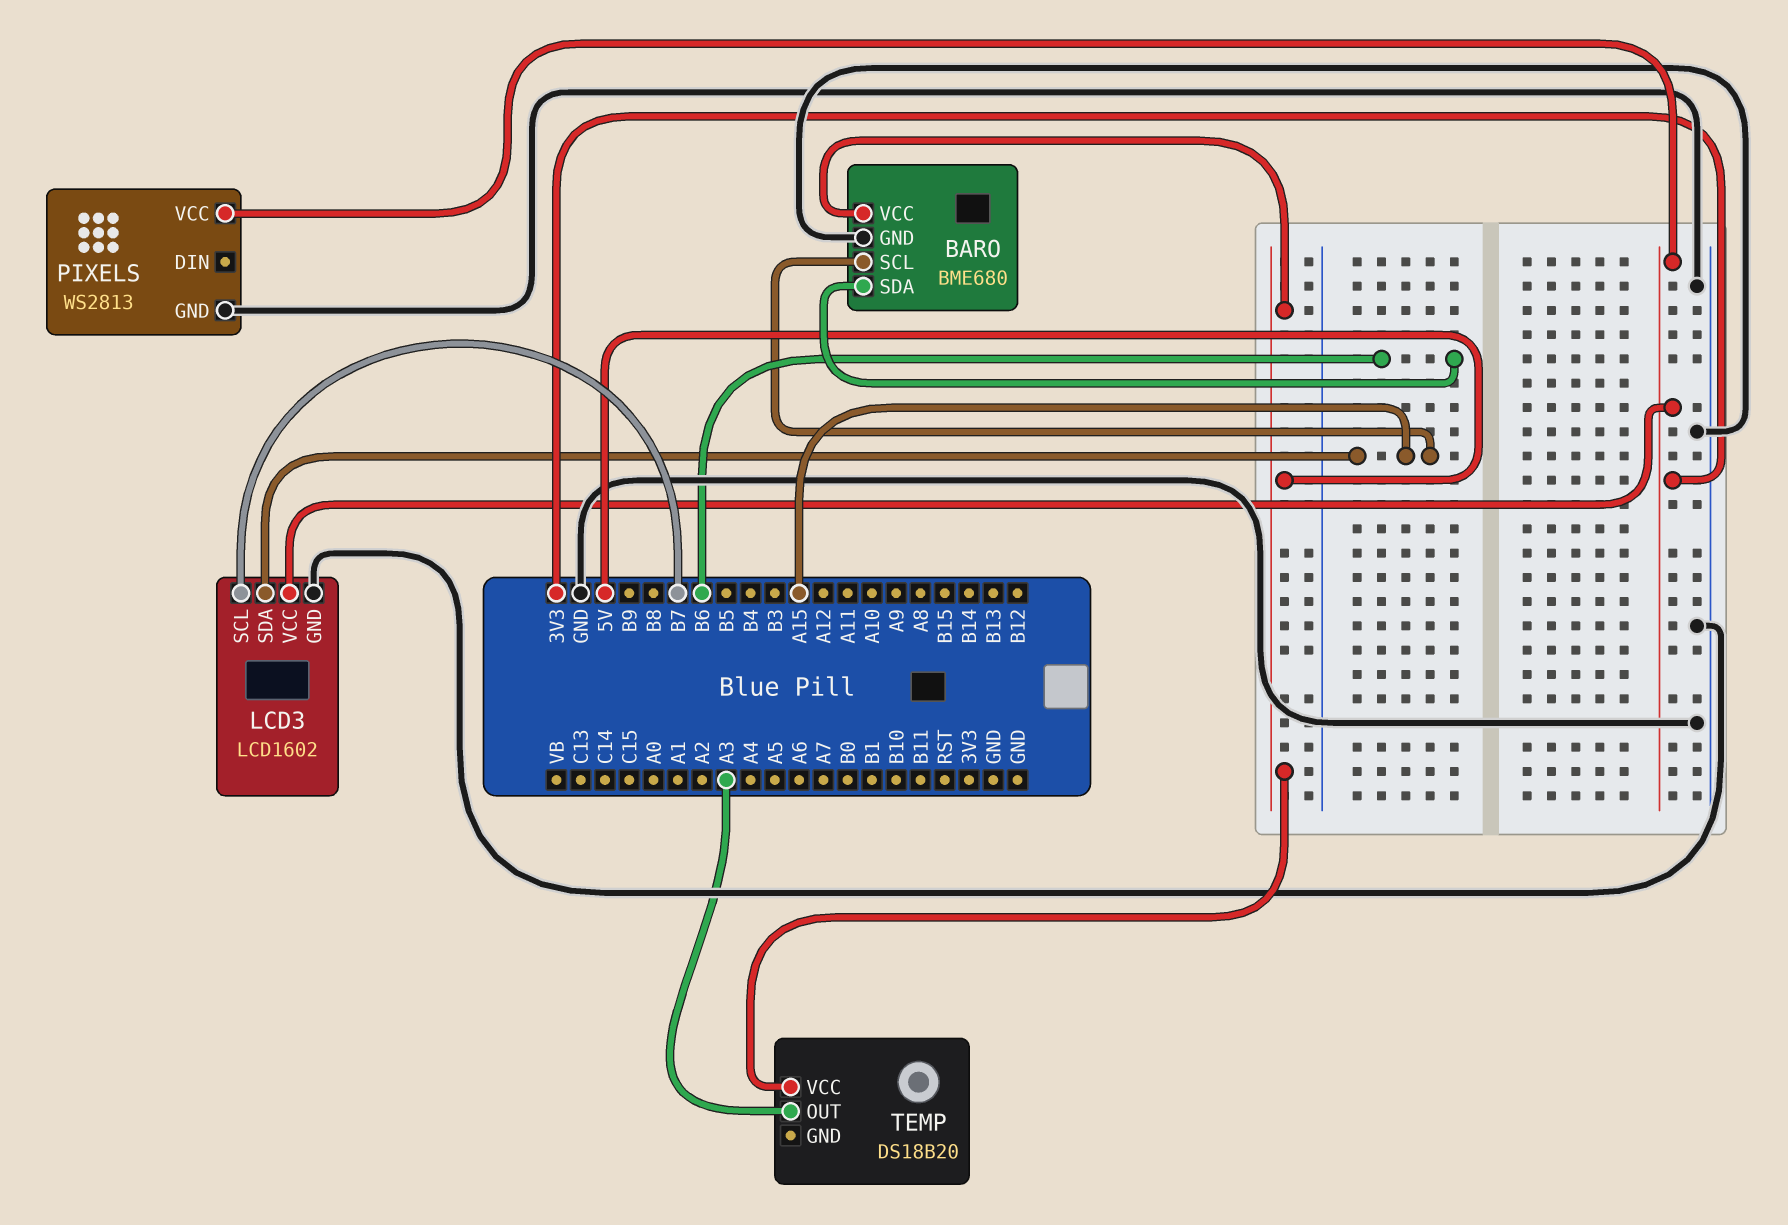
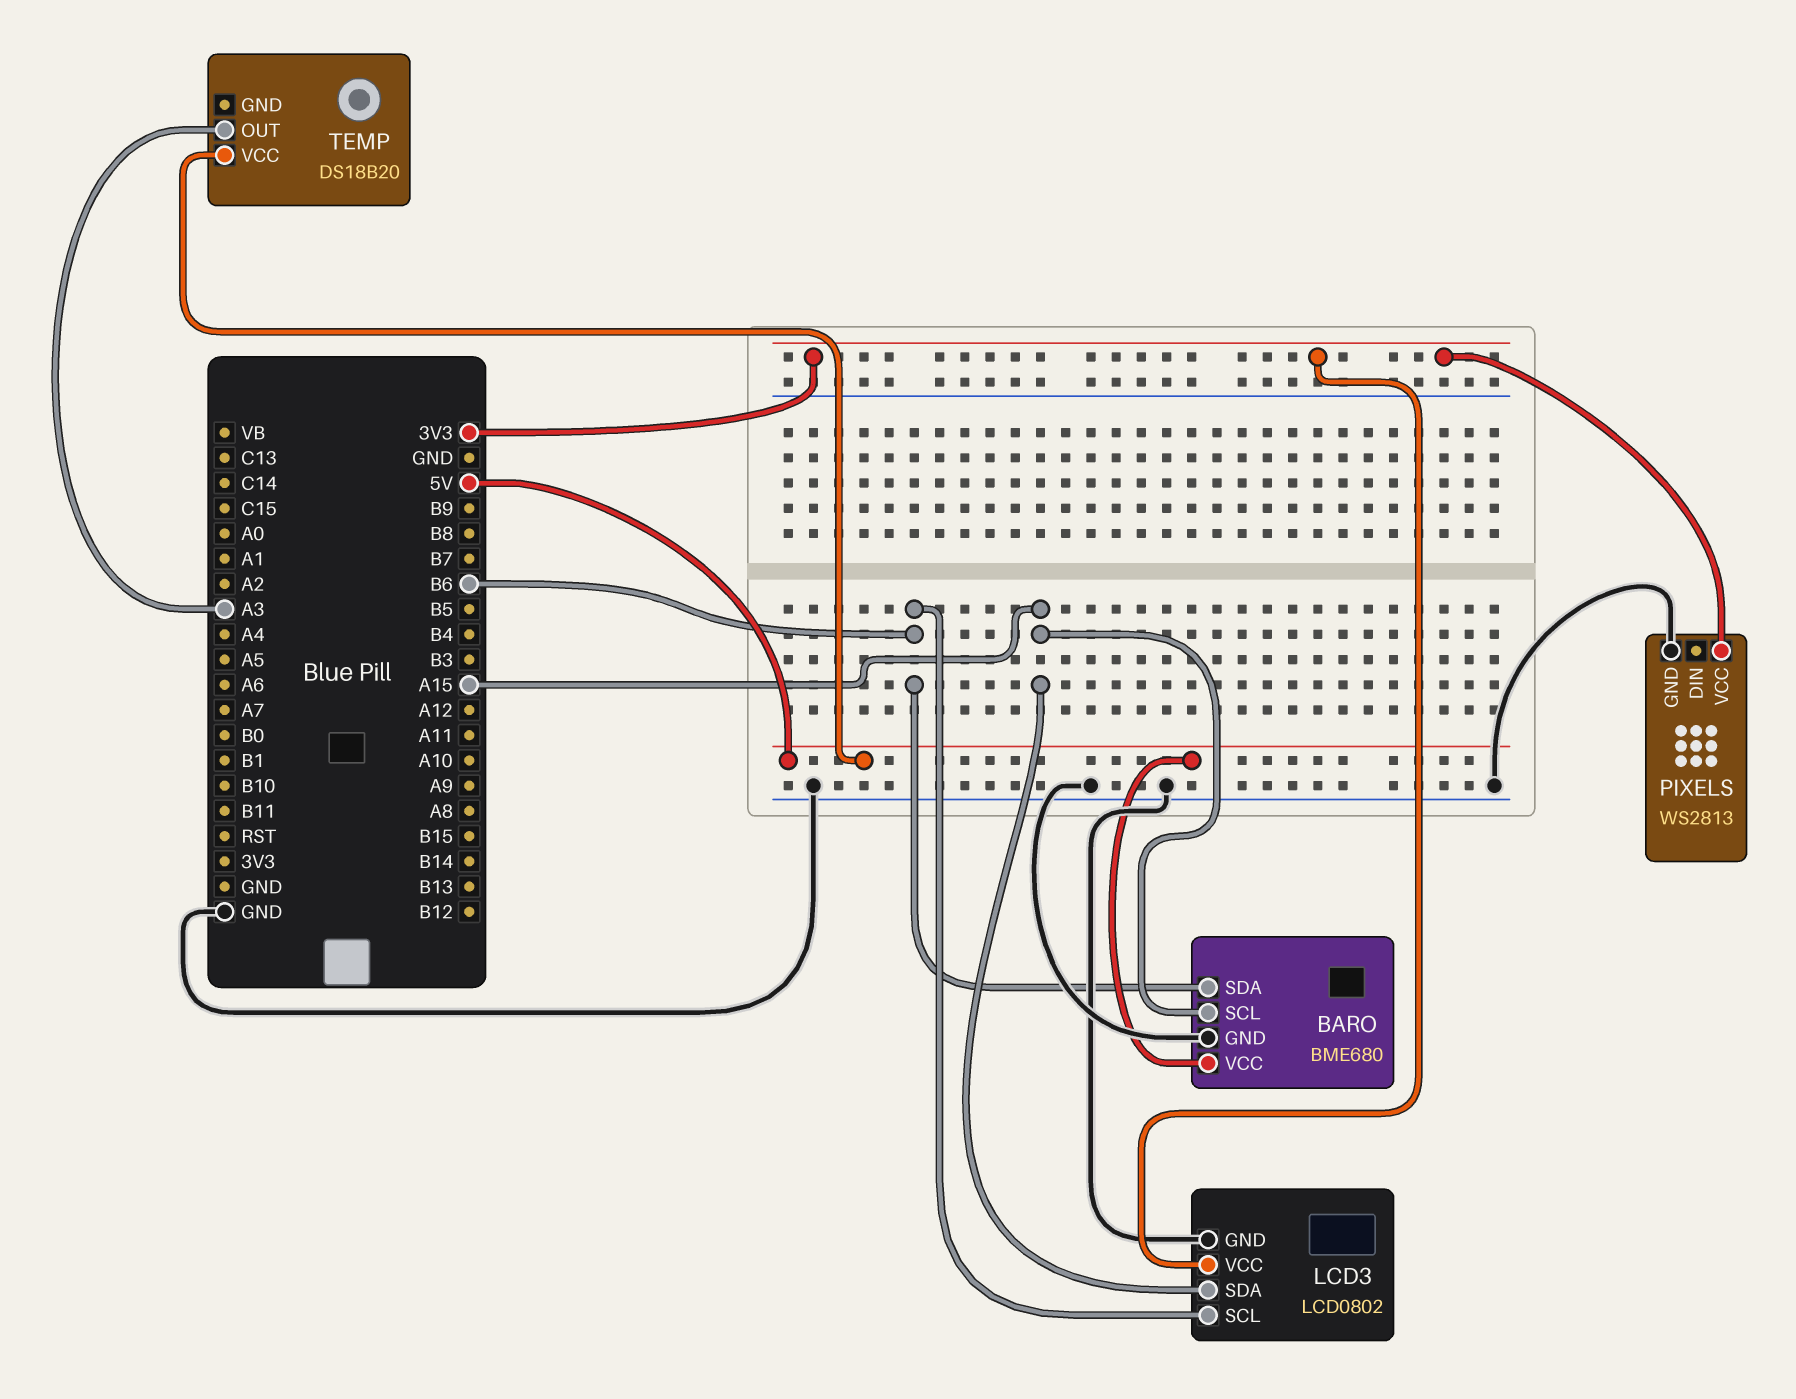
LCD3: LCD1602 -> LCD0802
LCD3 pin SCL: B7 -> B6

